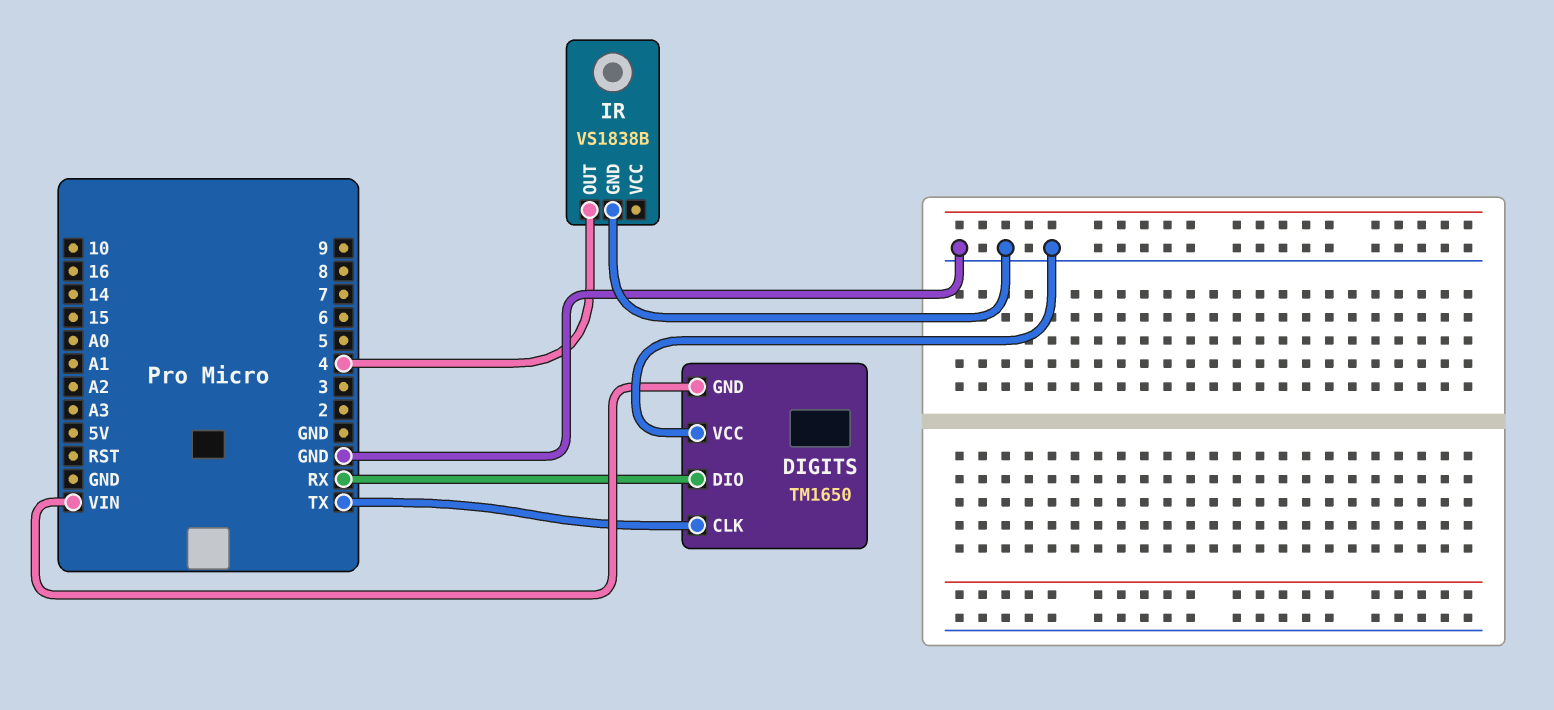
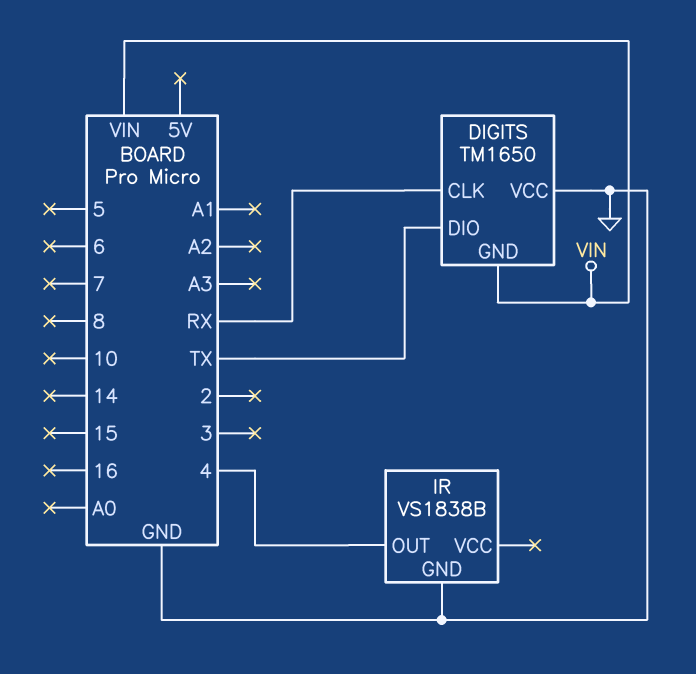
DIGITS pin CLK: TX -> RX
DIGITS pin DIO: RX -> TX

